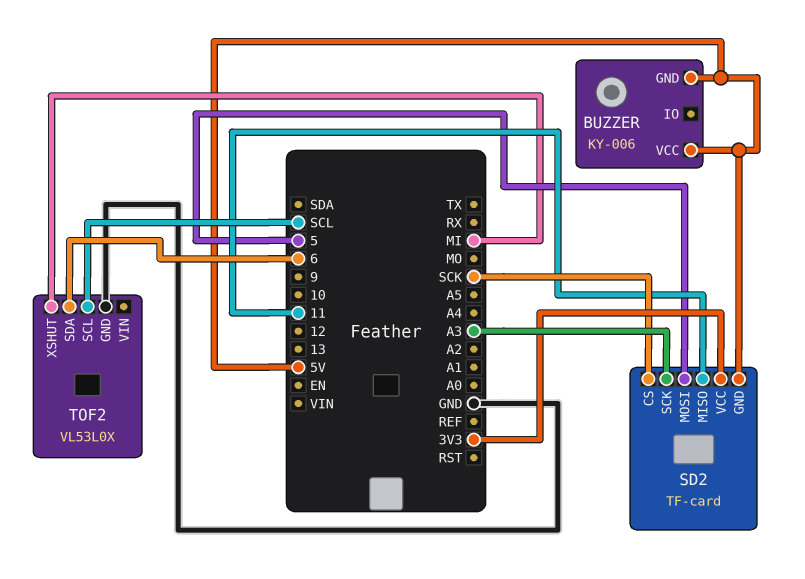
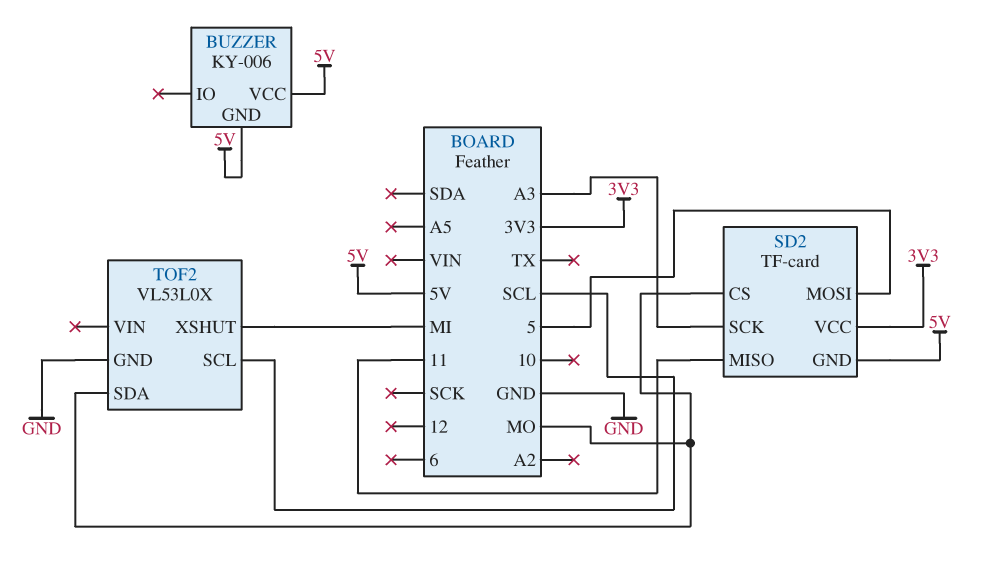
SD2 pin CS: SCK -> MO
TOF2 pin SDA: 6 -> MO

